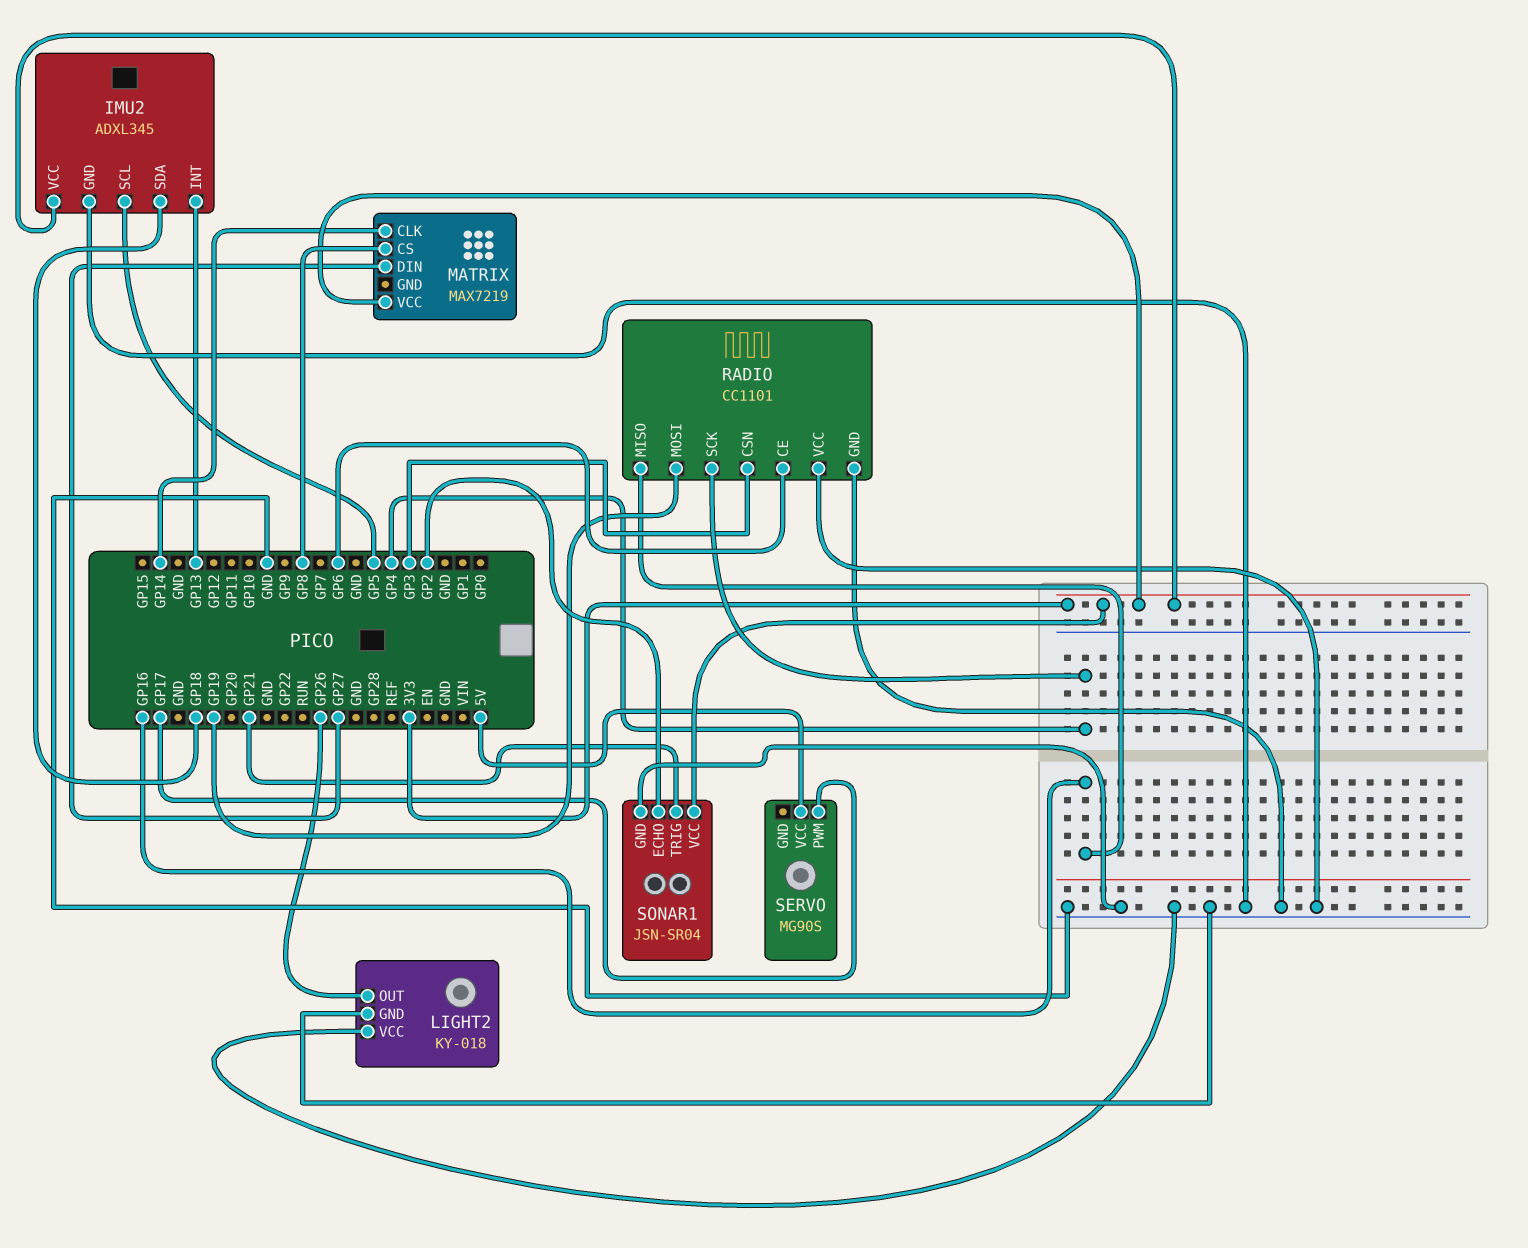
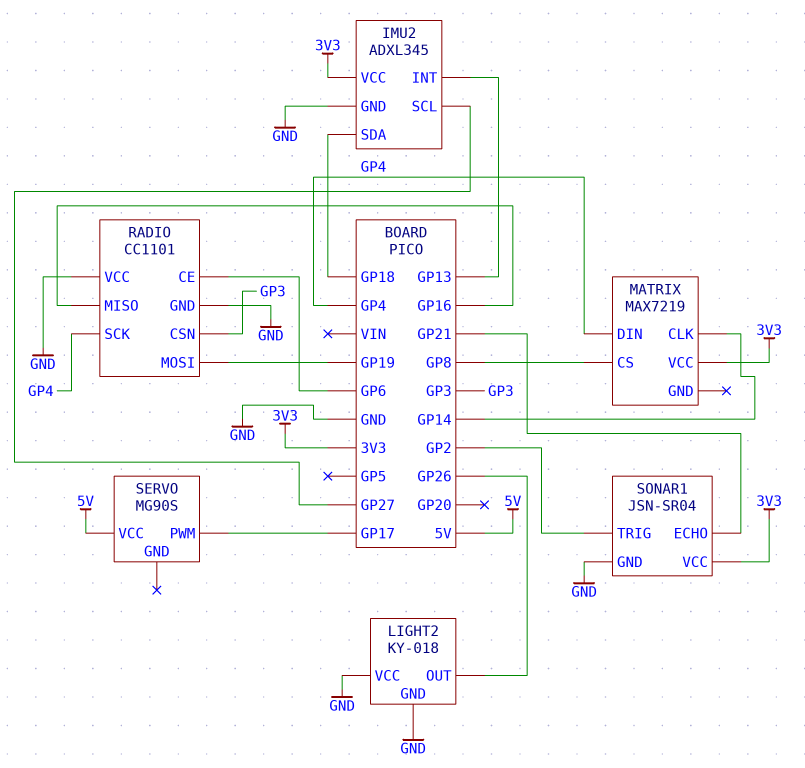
IMU2 pin SCL: GP5 -> GP27
MATRIX pin DIN: GP27 -> GP4
SONAR1 pin ECHO: GP2 -> GP21
SONAR1 pin TRIG: GP21 -> GP2

